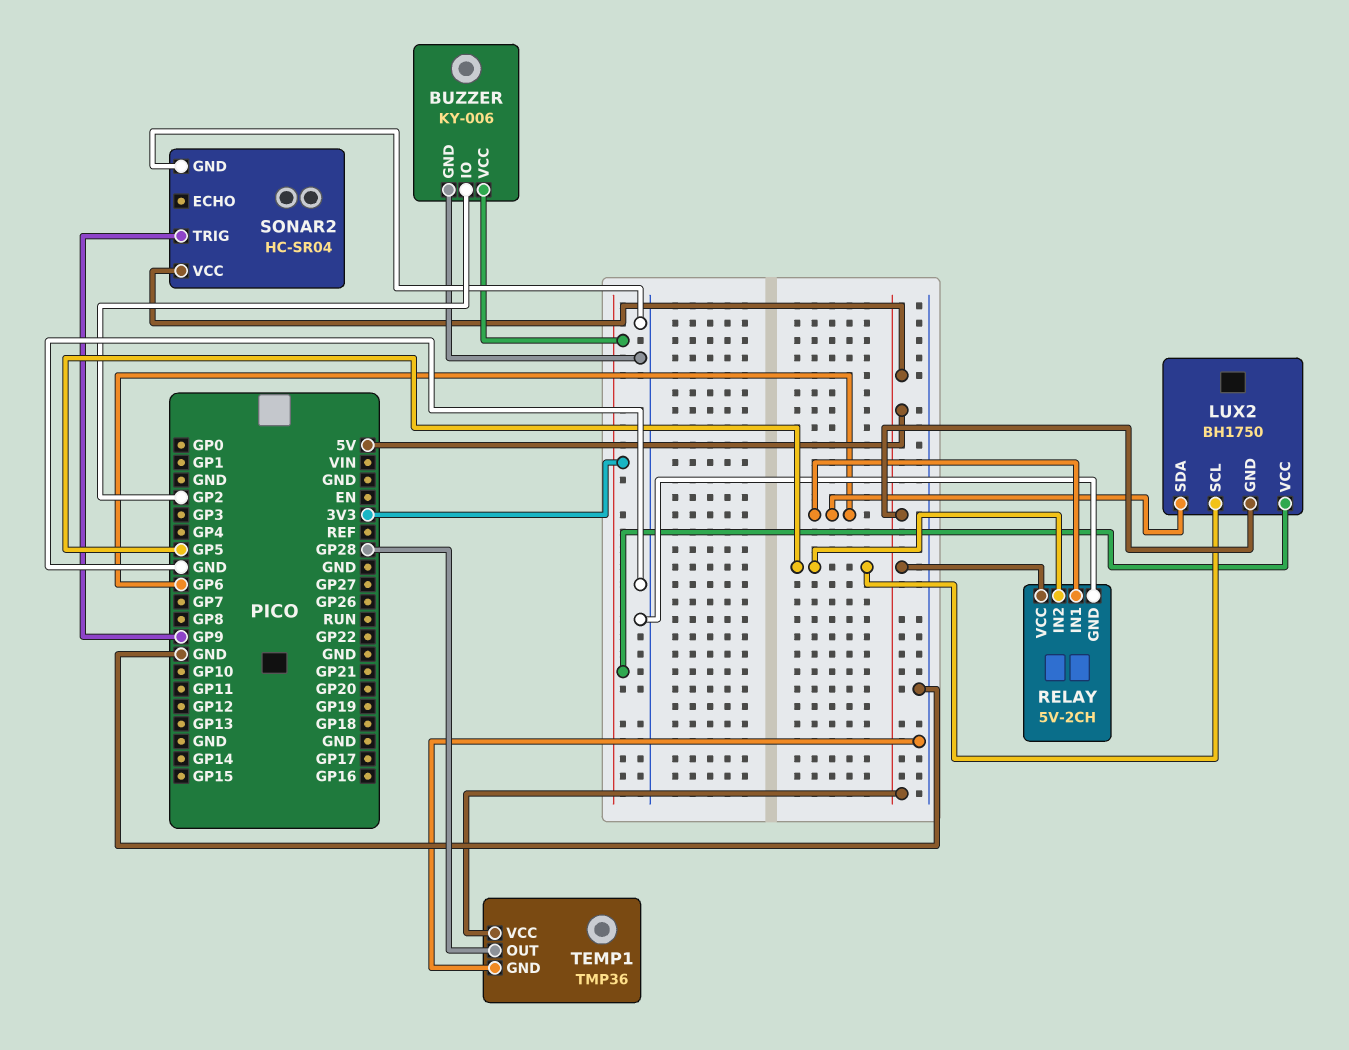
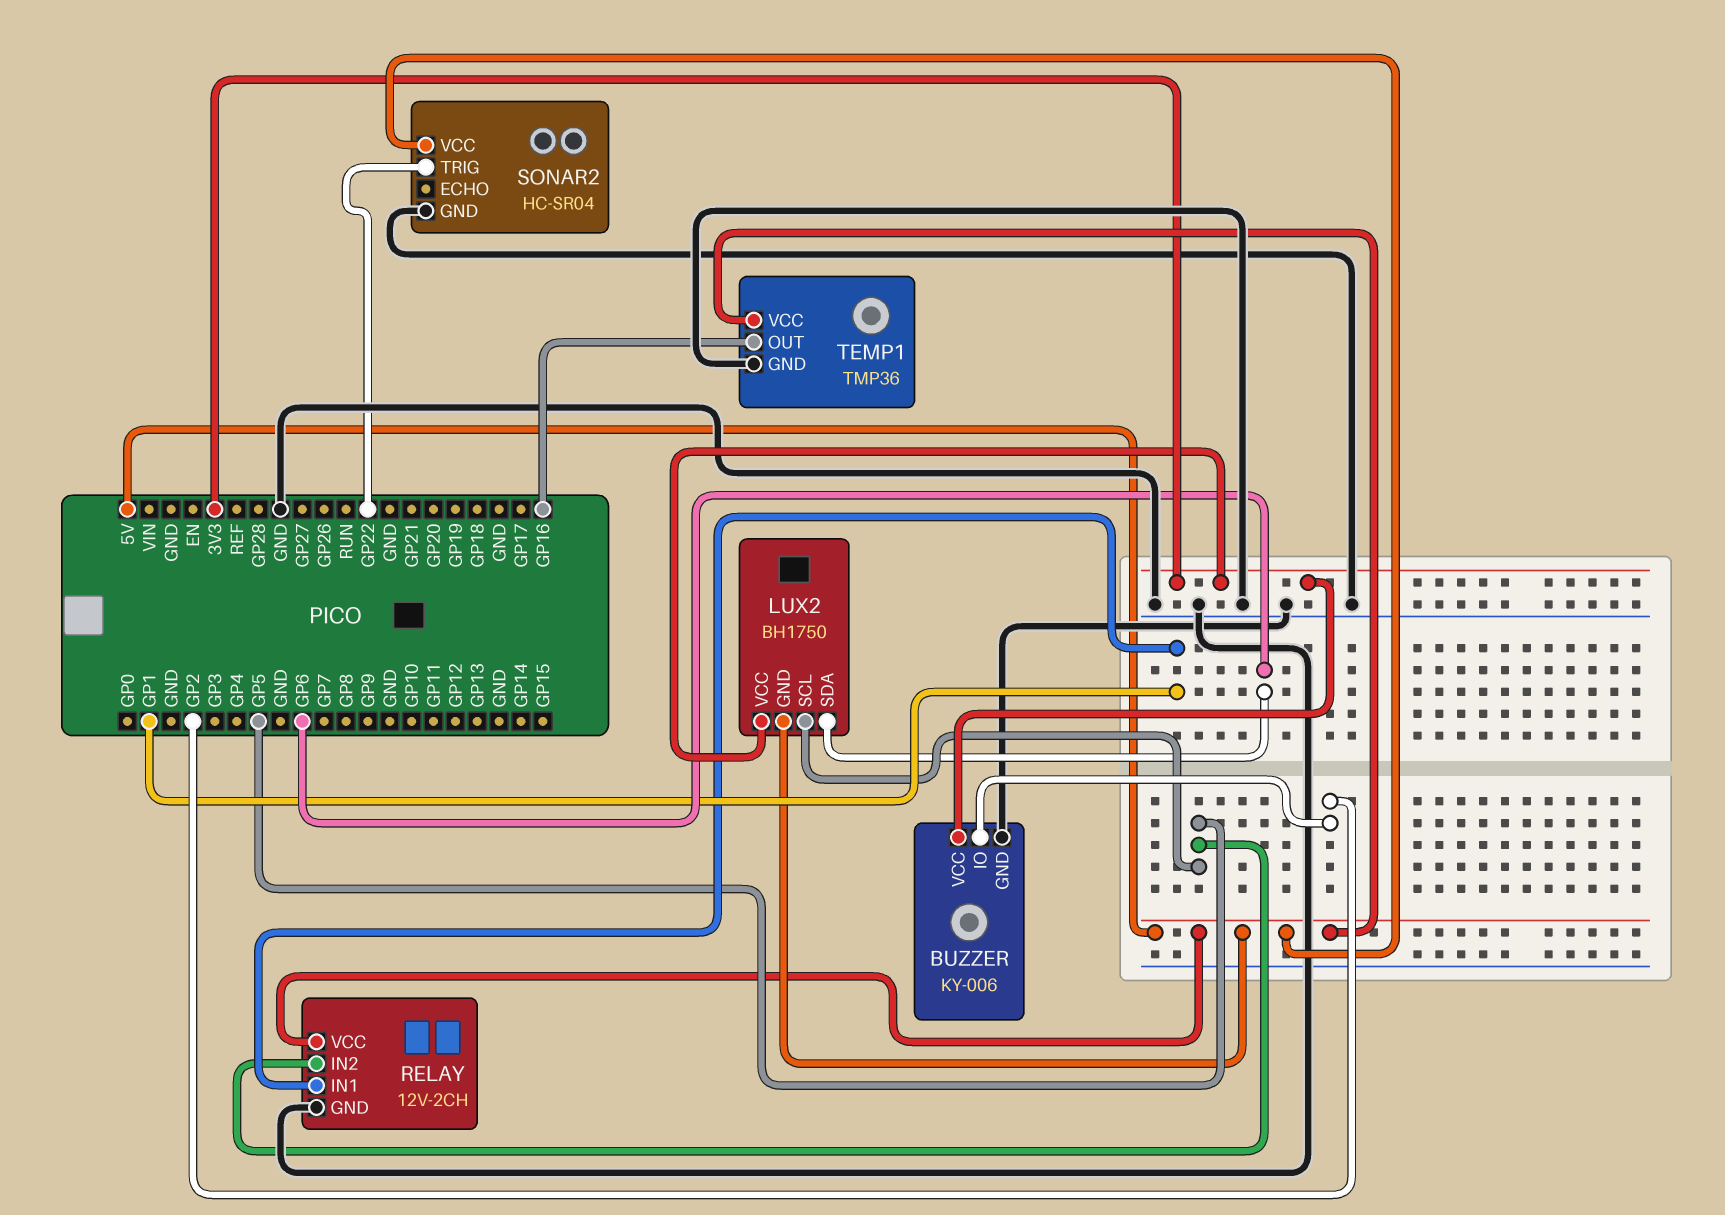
RELAY: 5V-2CH -> 12V-2CH
RELAY pin IN1: GP6 -> GP1
SONAR2 pin TRIG: GP9 -> GP22
TEMP1 pin OUT: GP28 -> GP16

